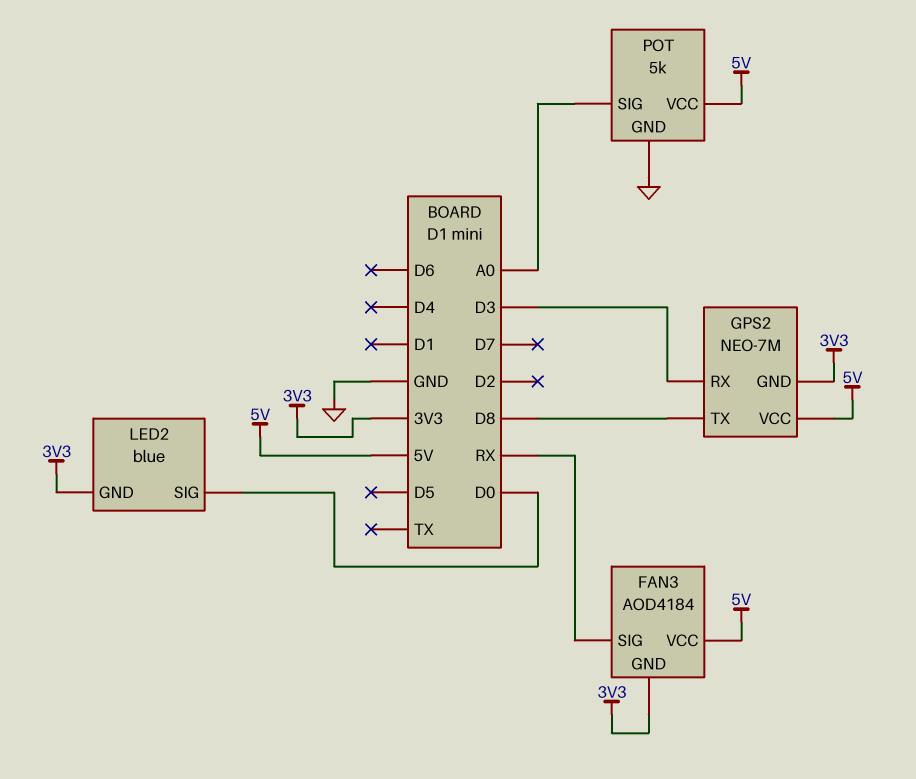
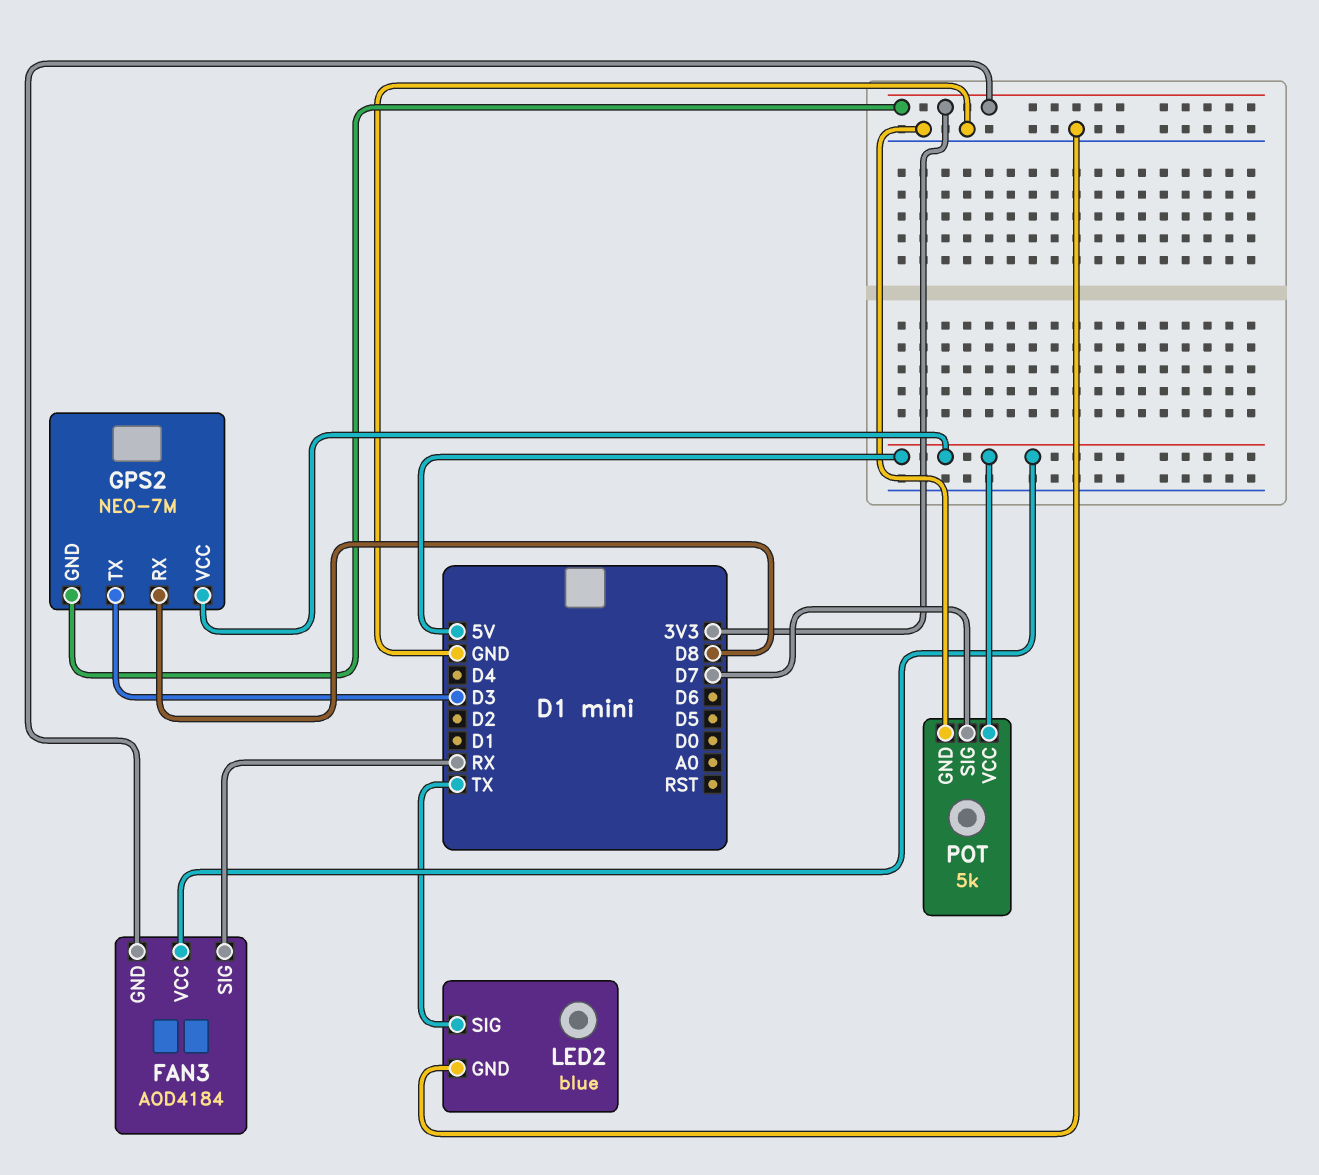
GPS2 pin RX: D3 -> D8
GPS2 pin TX: D8 -> D3
LED2 pin GND: 3V3 -> GND
LED2 pin SIG: D0 -> TX
POT pin SIG: A0 -> D7

